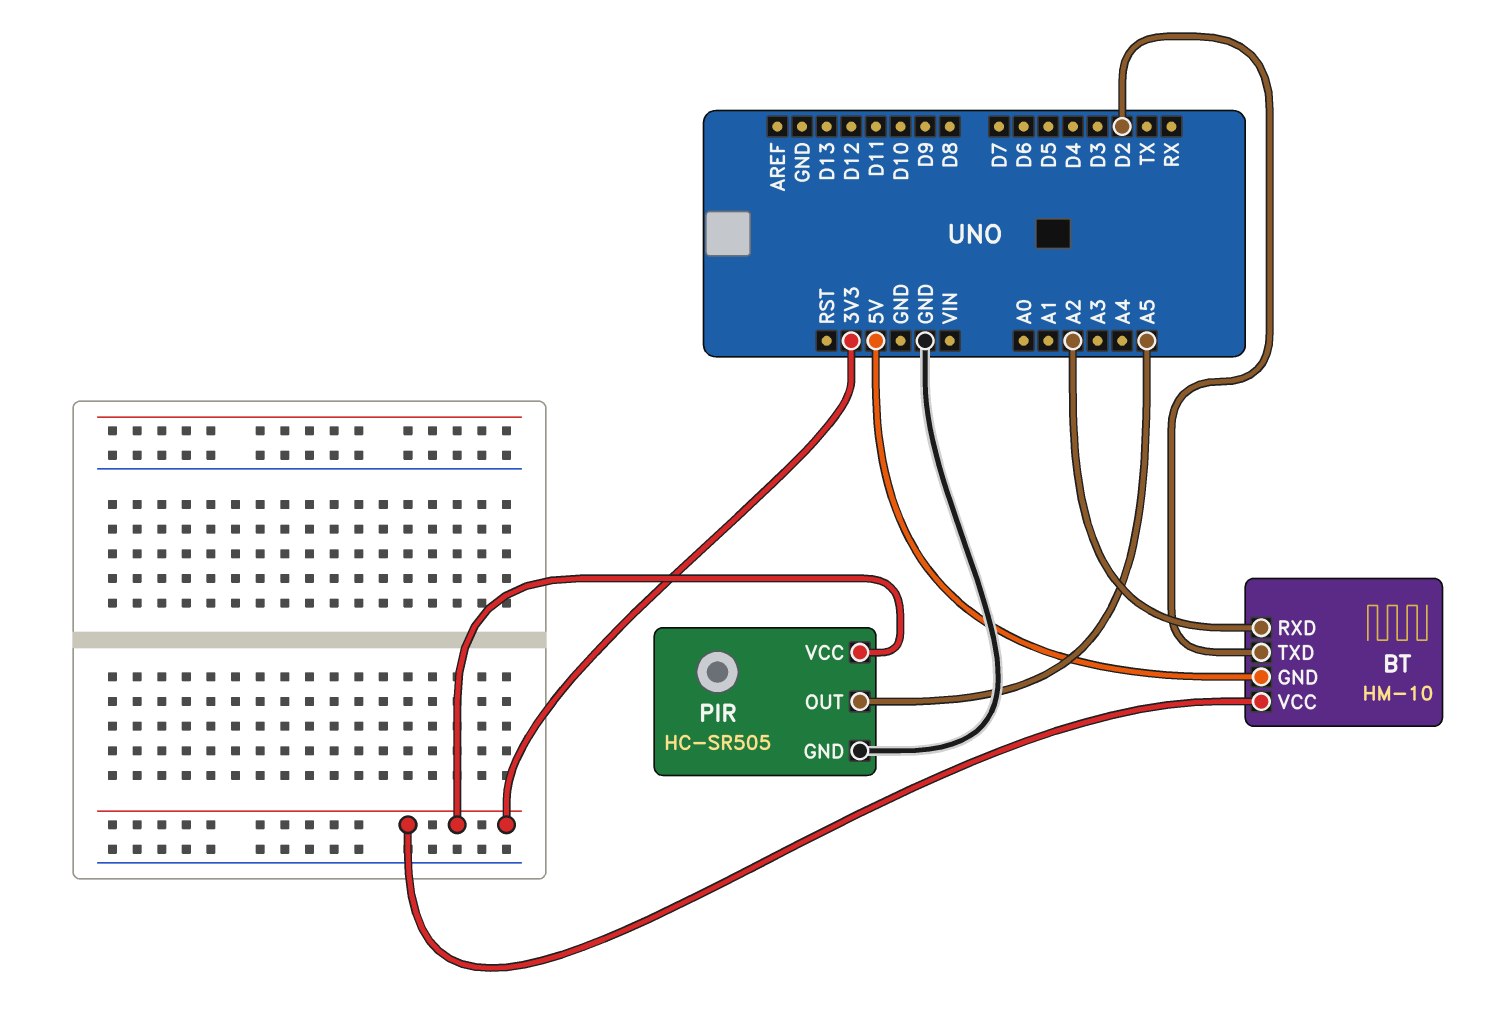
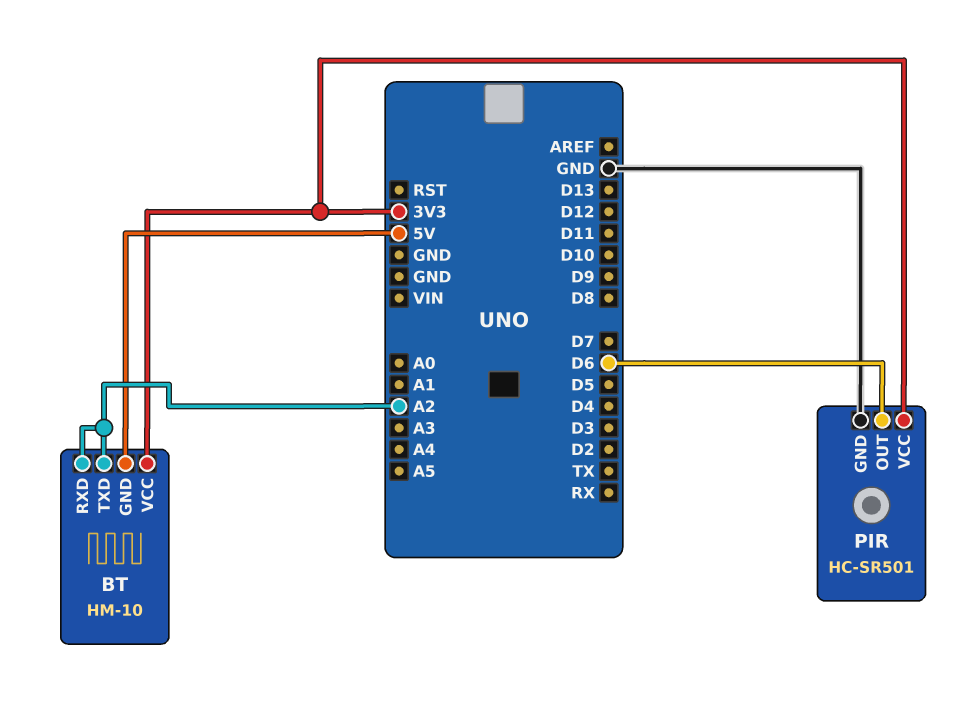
BT pin TXD: D2 -> A2
PIR: HC-SR505 -> HC-SR501
PIR pin OUT: A5 -> D6

